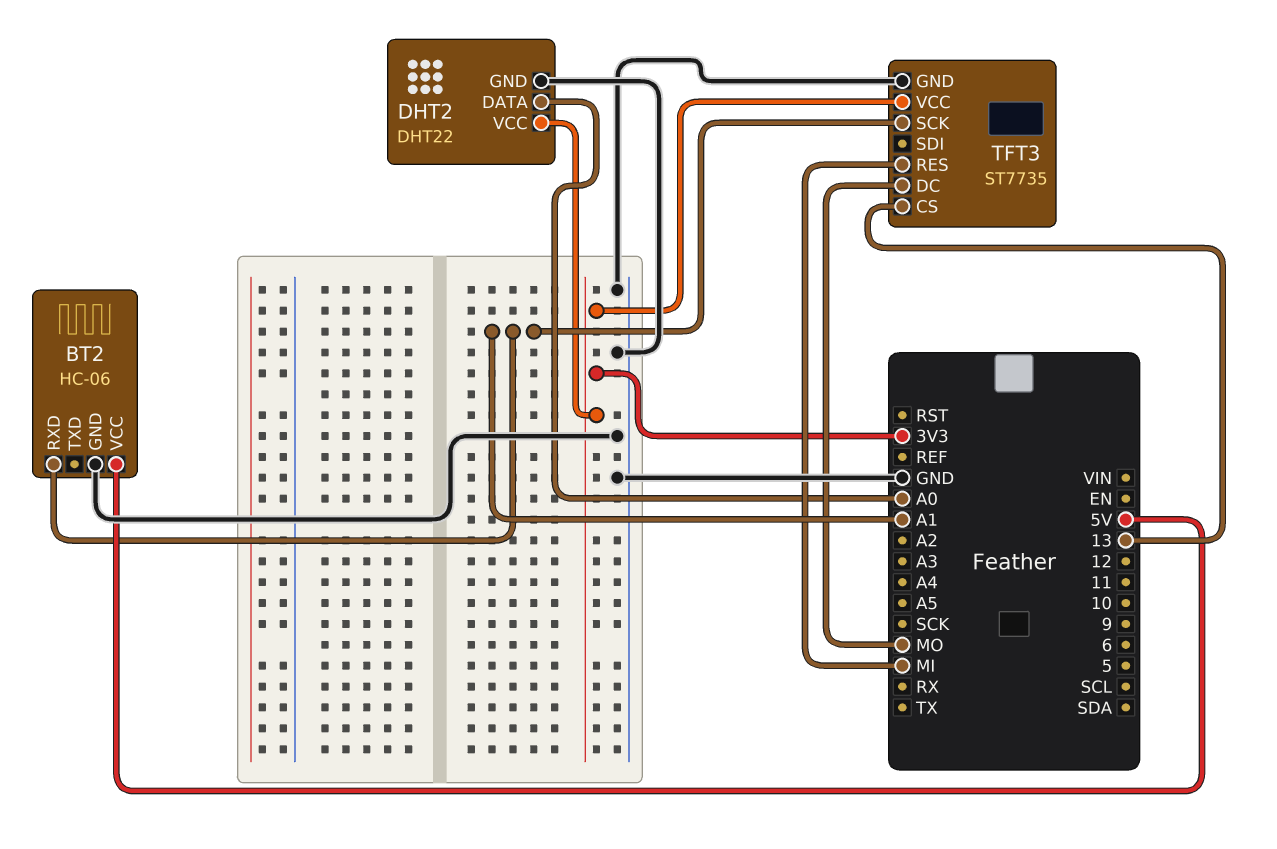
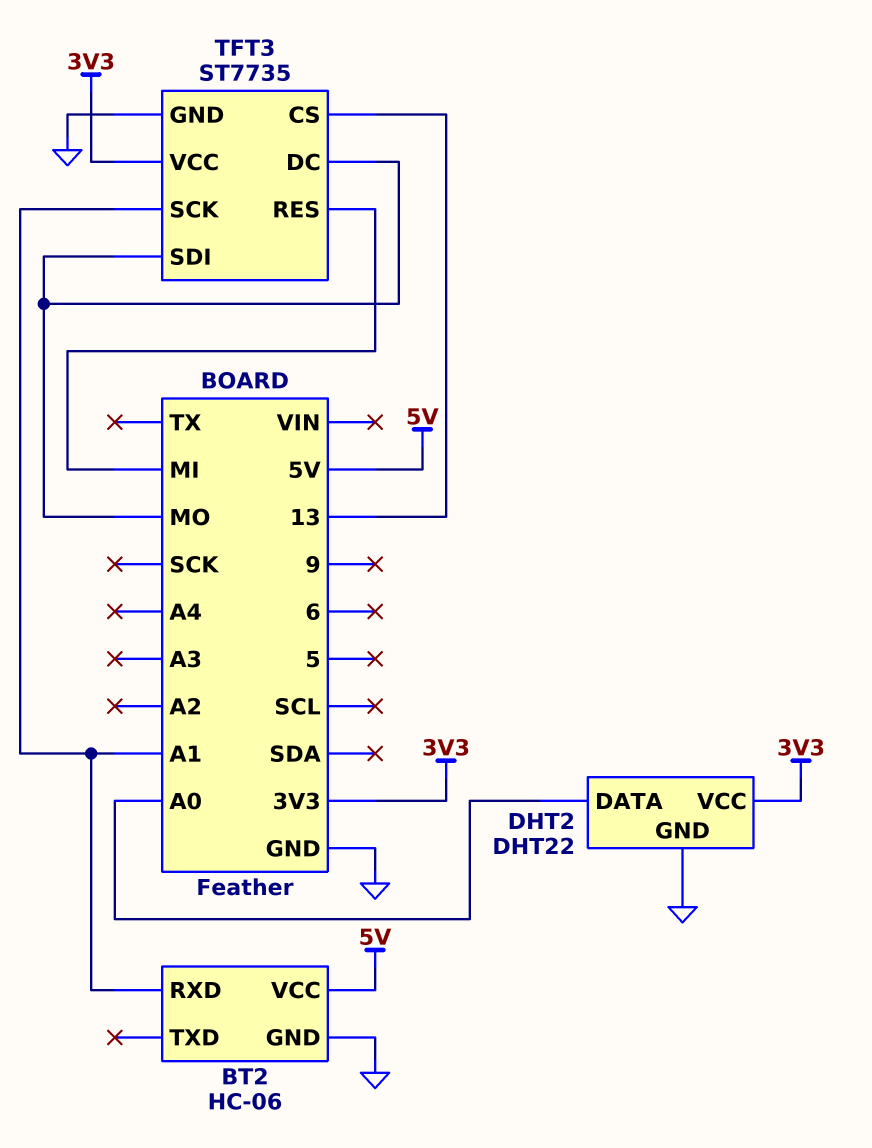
TFT3 pin SDI: none -> MO

